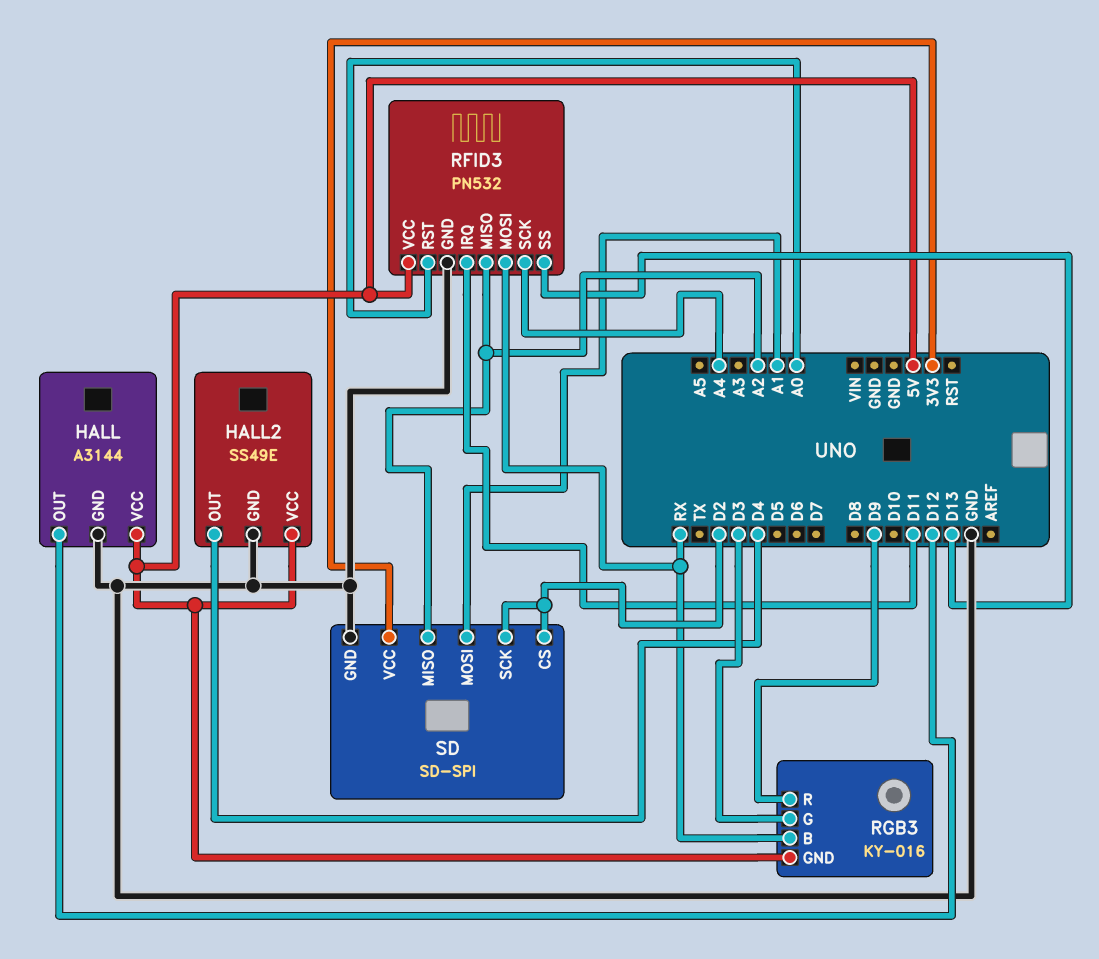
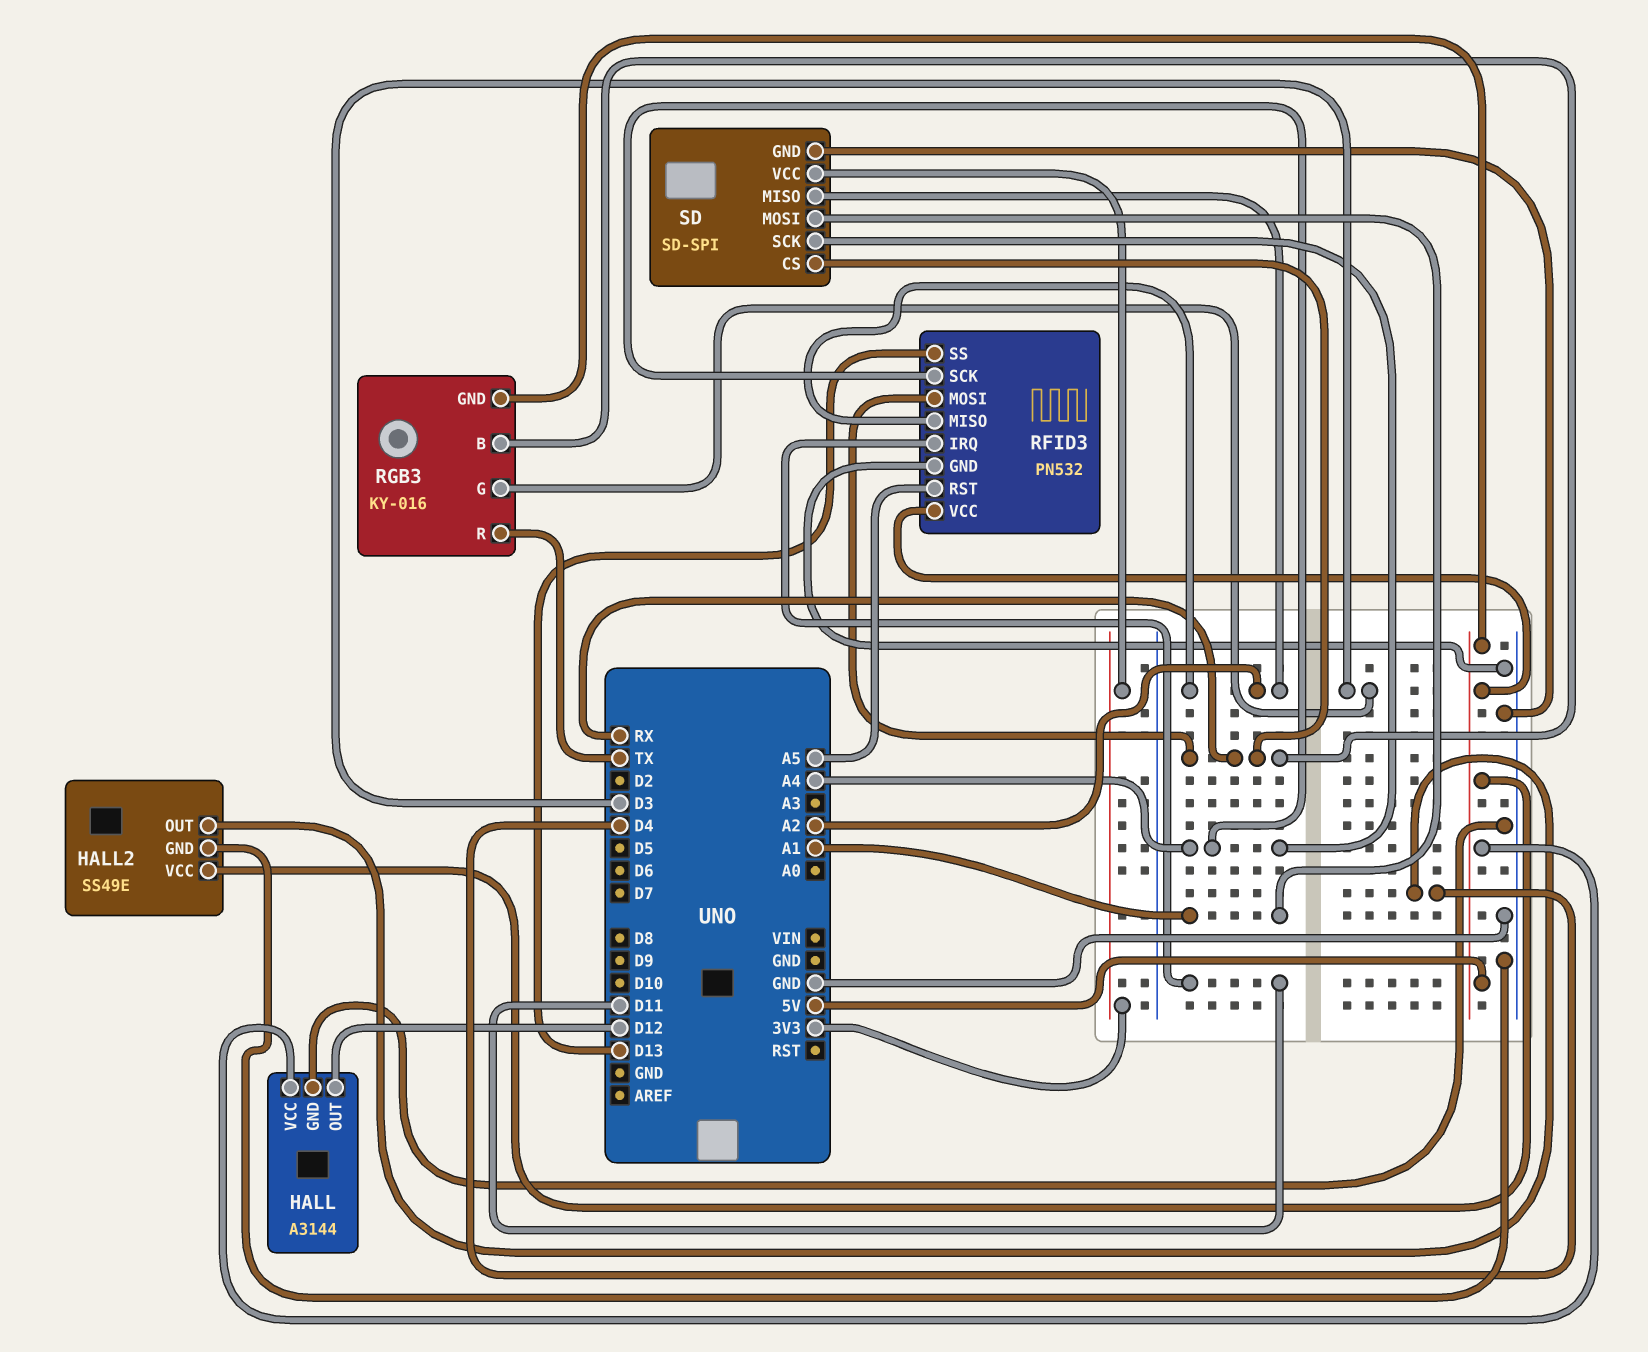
RFID3 pin RST: A0 -> A5
RGB3 pin R: D9 -> TX
SD pin CS: D2 -> RX
SD pin SCK: D2 -> A4

